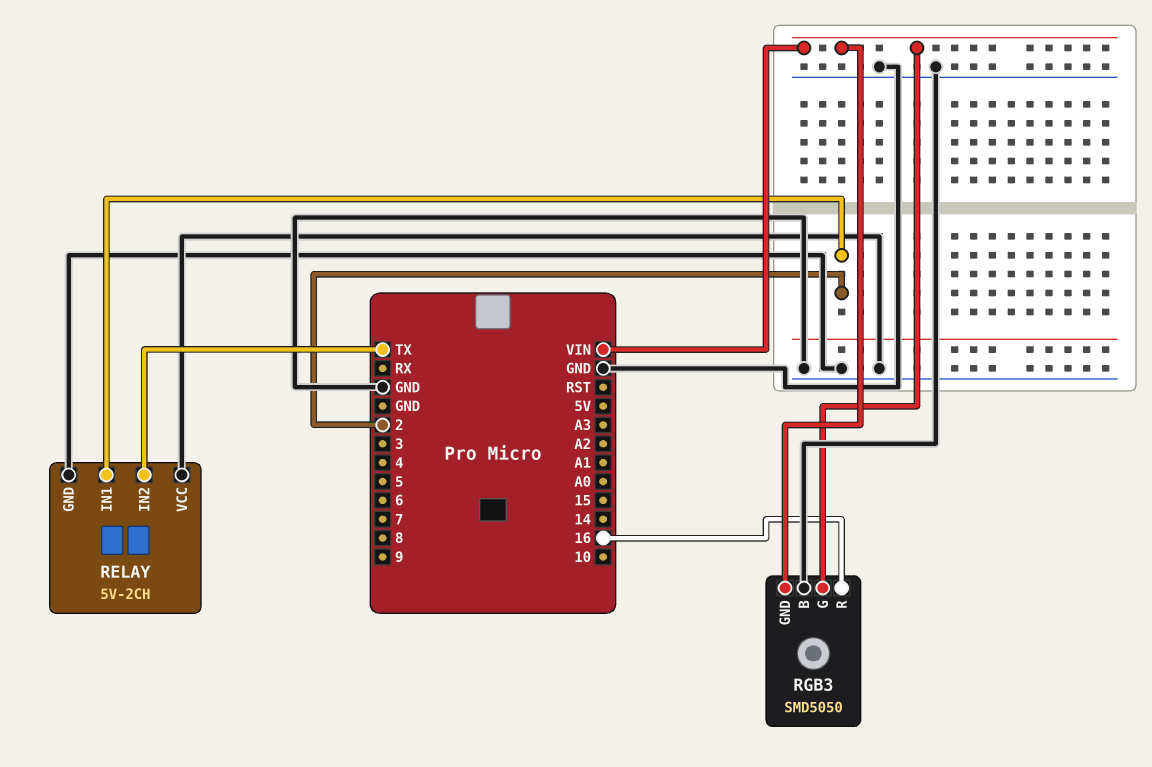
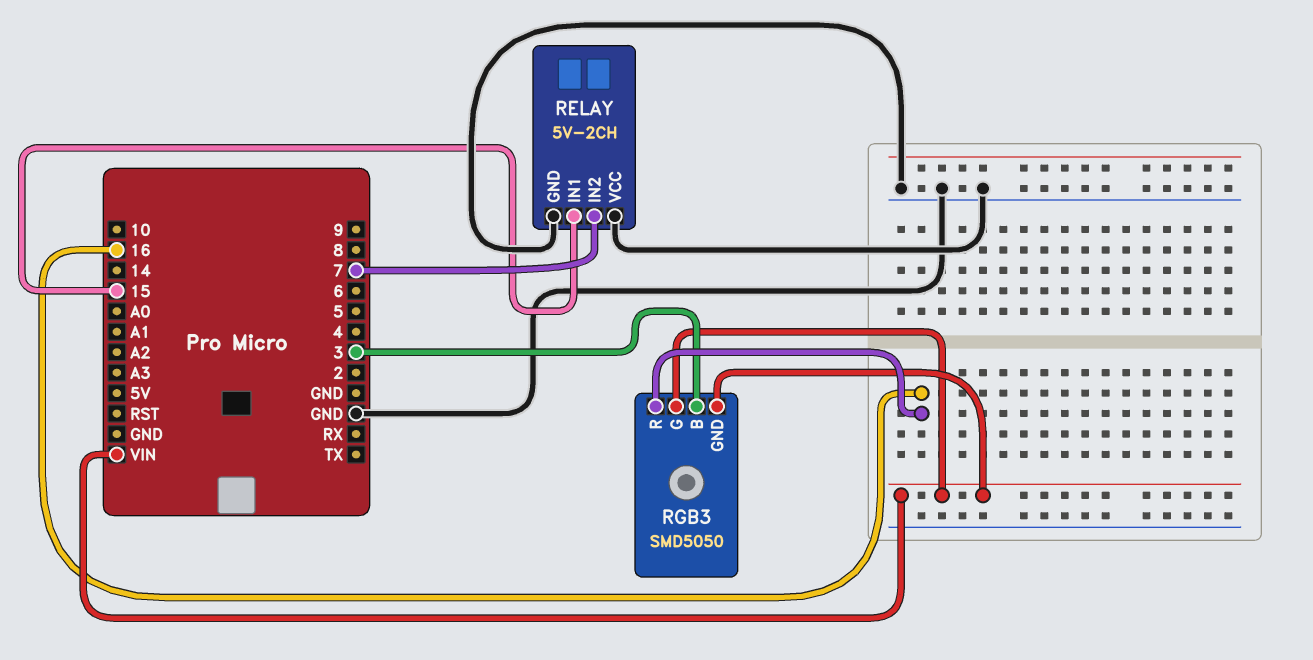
RELAY pin IN1: 2 -> 15
RELAY pin IN2: TX -> 7
RGB3 pin B: GND -> 3

